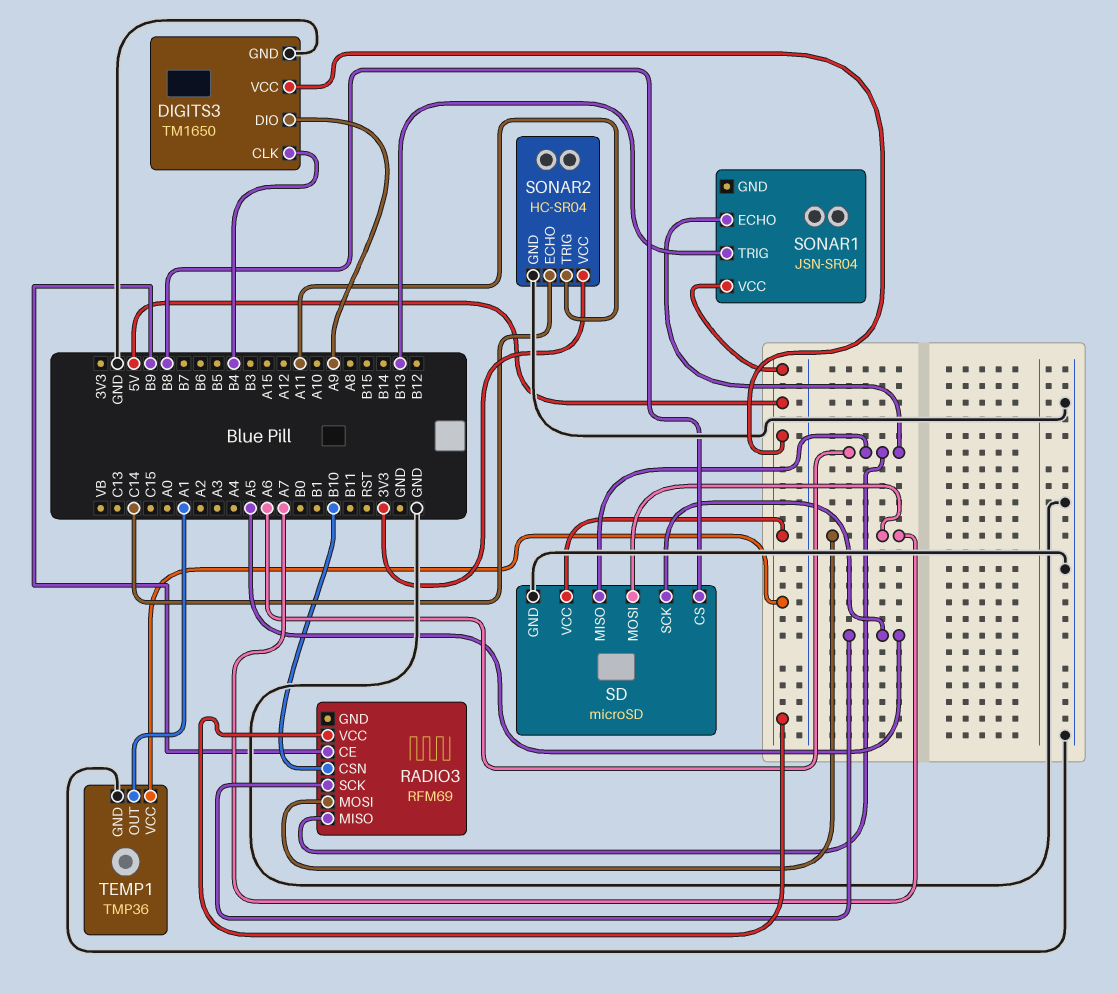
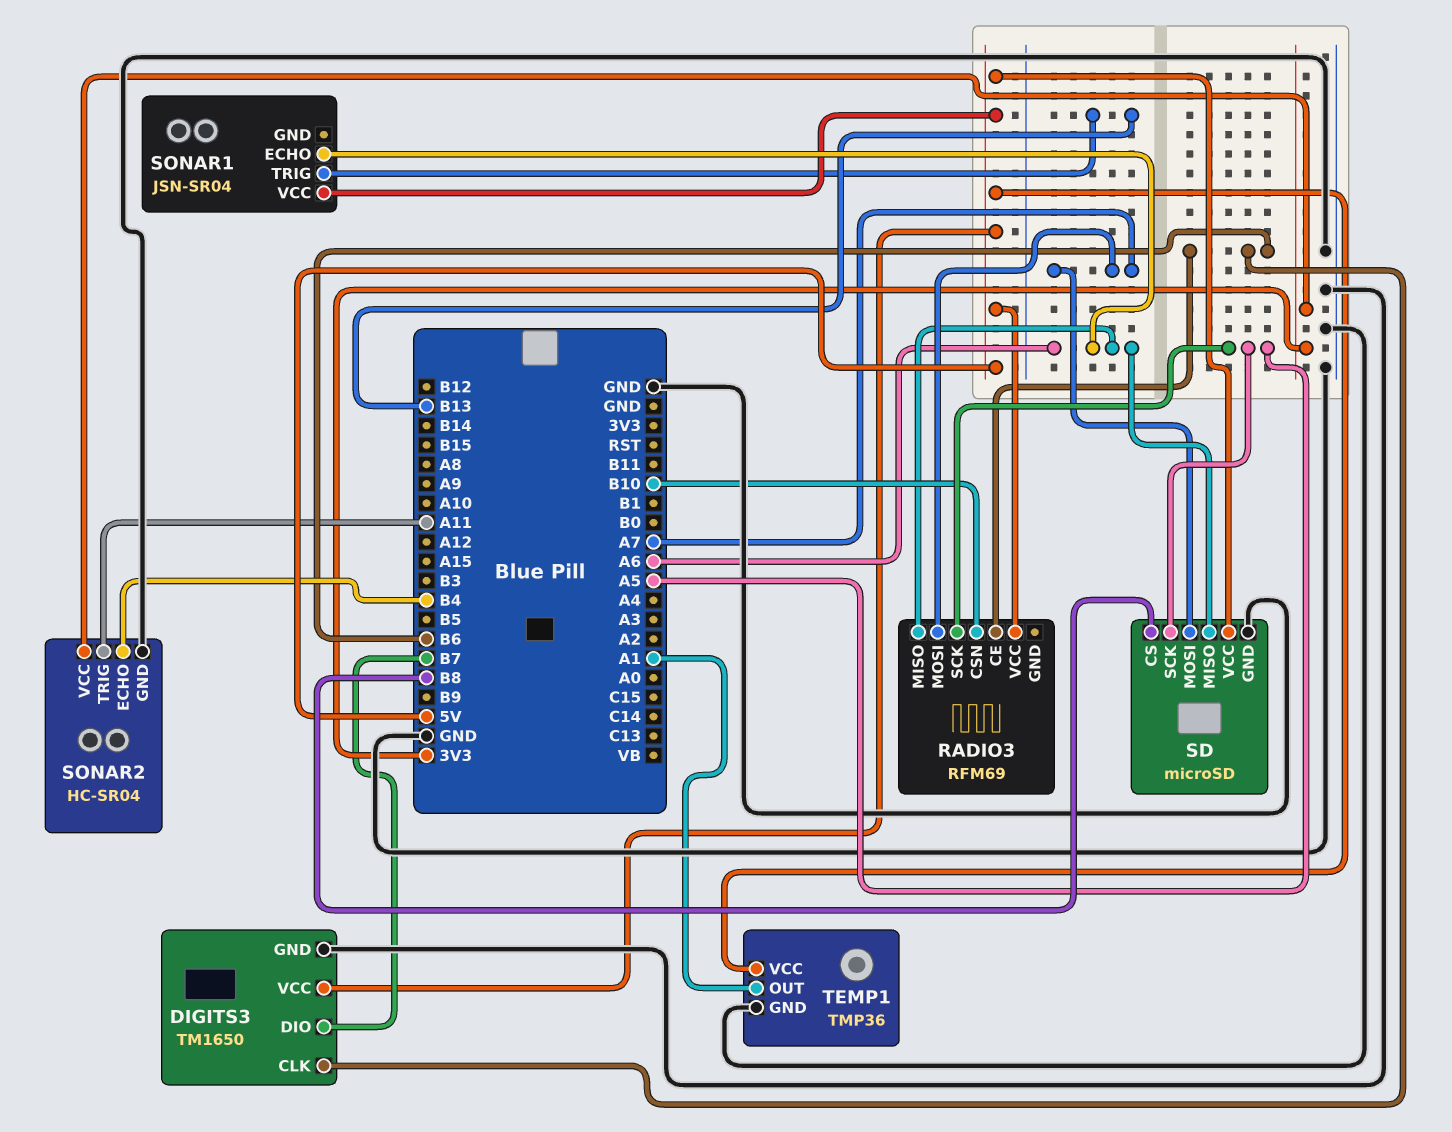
DIGITS3 pin CLK: B4 -> B6
DIGITS3 pin DIO: A9 -> B7
RADIO3 pin CE: B9 -> B6
SONAR2 pin ECHO: C14 -> B4

